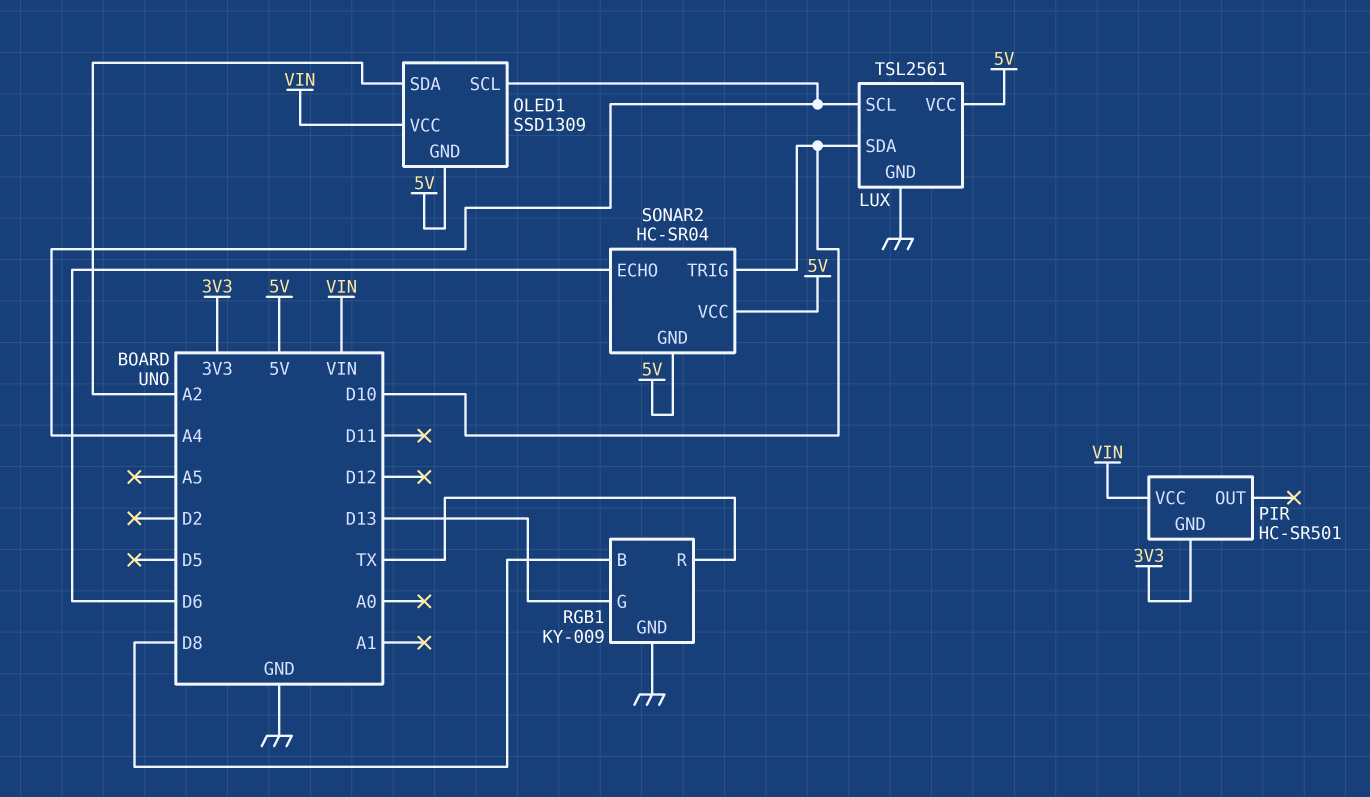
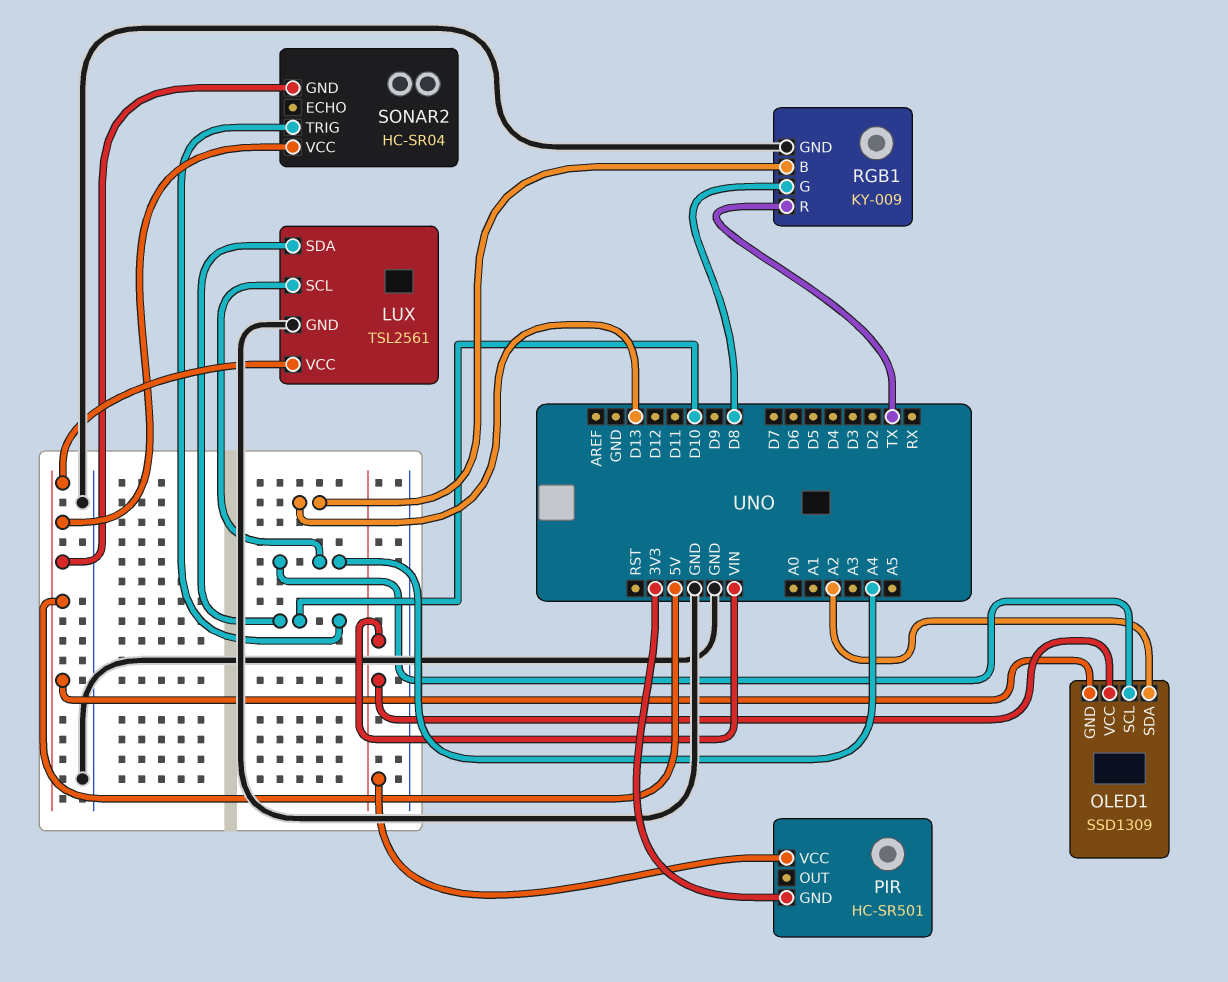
RGB1 pin B: D8 -> D13
RGB1 pin G: D13 -> D8
SONAR2 pin ECHO: D6 -> none

